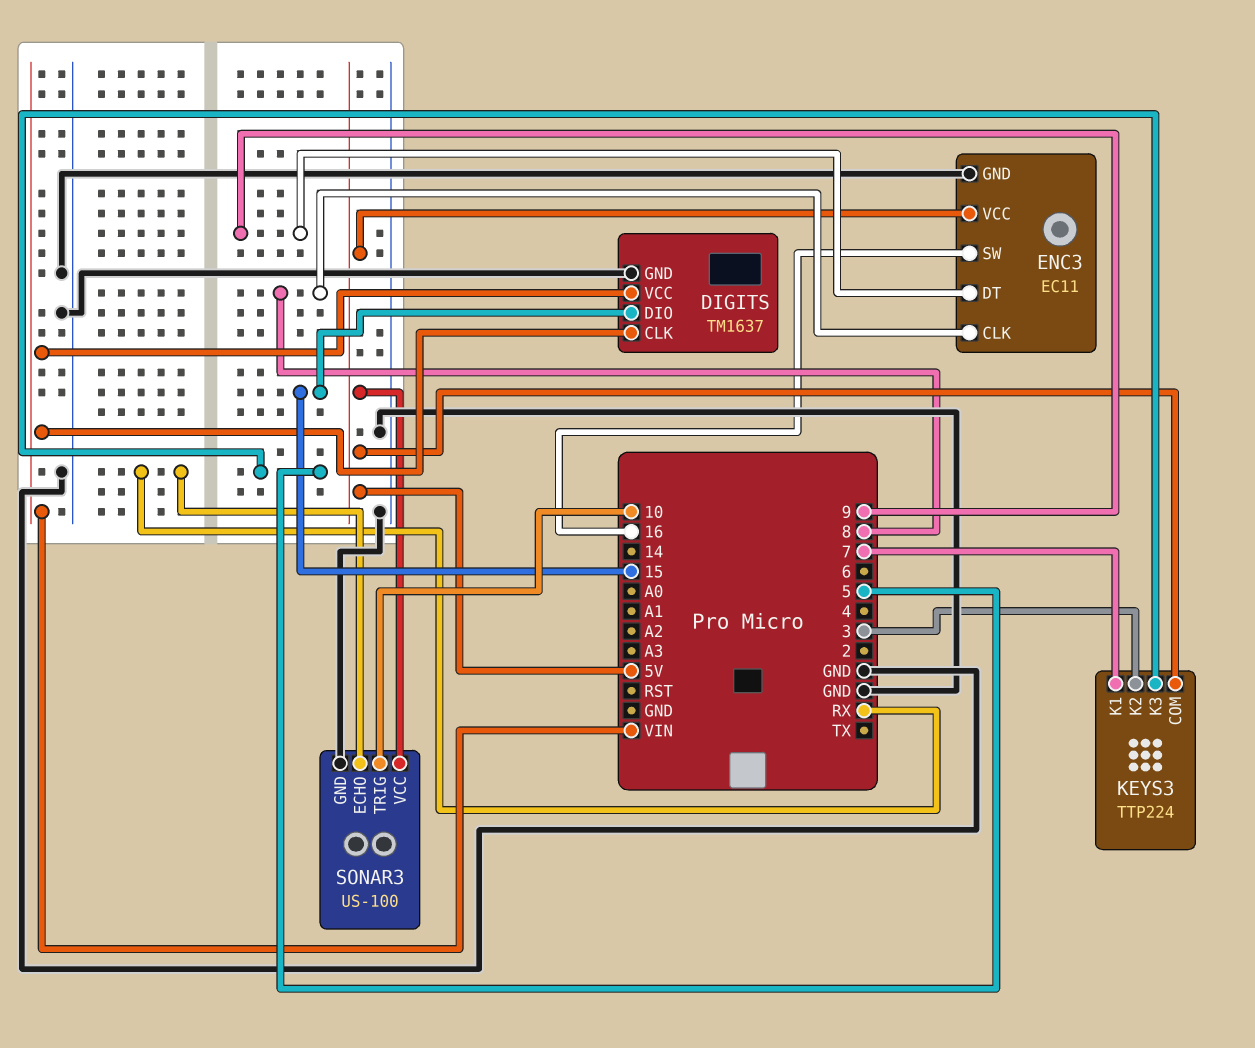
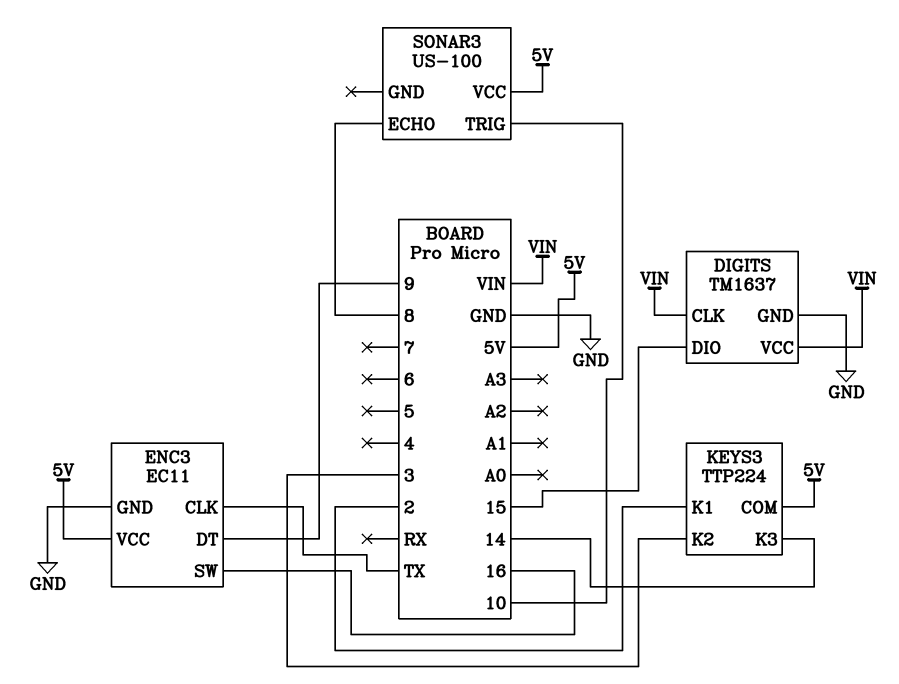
ENC3 pin CLK: 8 -> TX
KEYS3 pin K1: 7 -> 2
KEYS3 pin K3: 5 -> 14
SONAR3 pin ECHO: RX -> 8
SONAR3 pin GND: GND -> none

